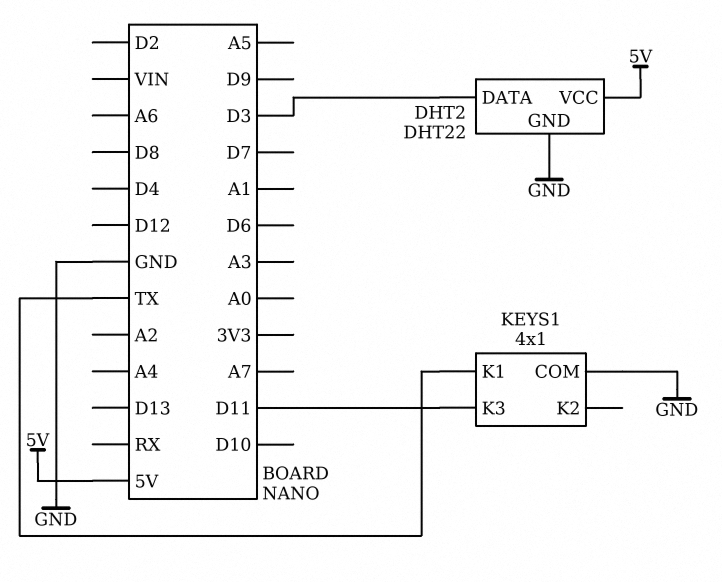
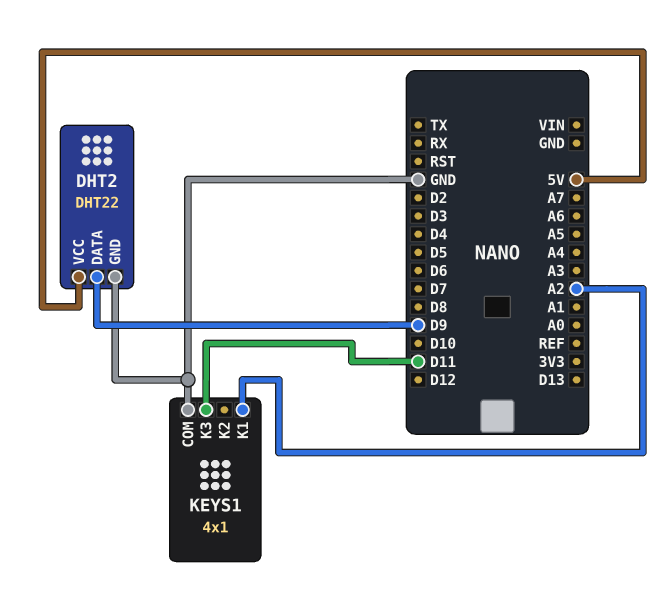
DHT2 pin DATA: D3 -> D9
KEYS1 pin K1: TX -> A2

